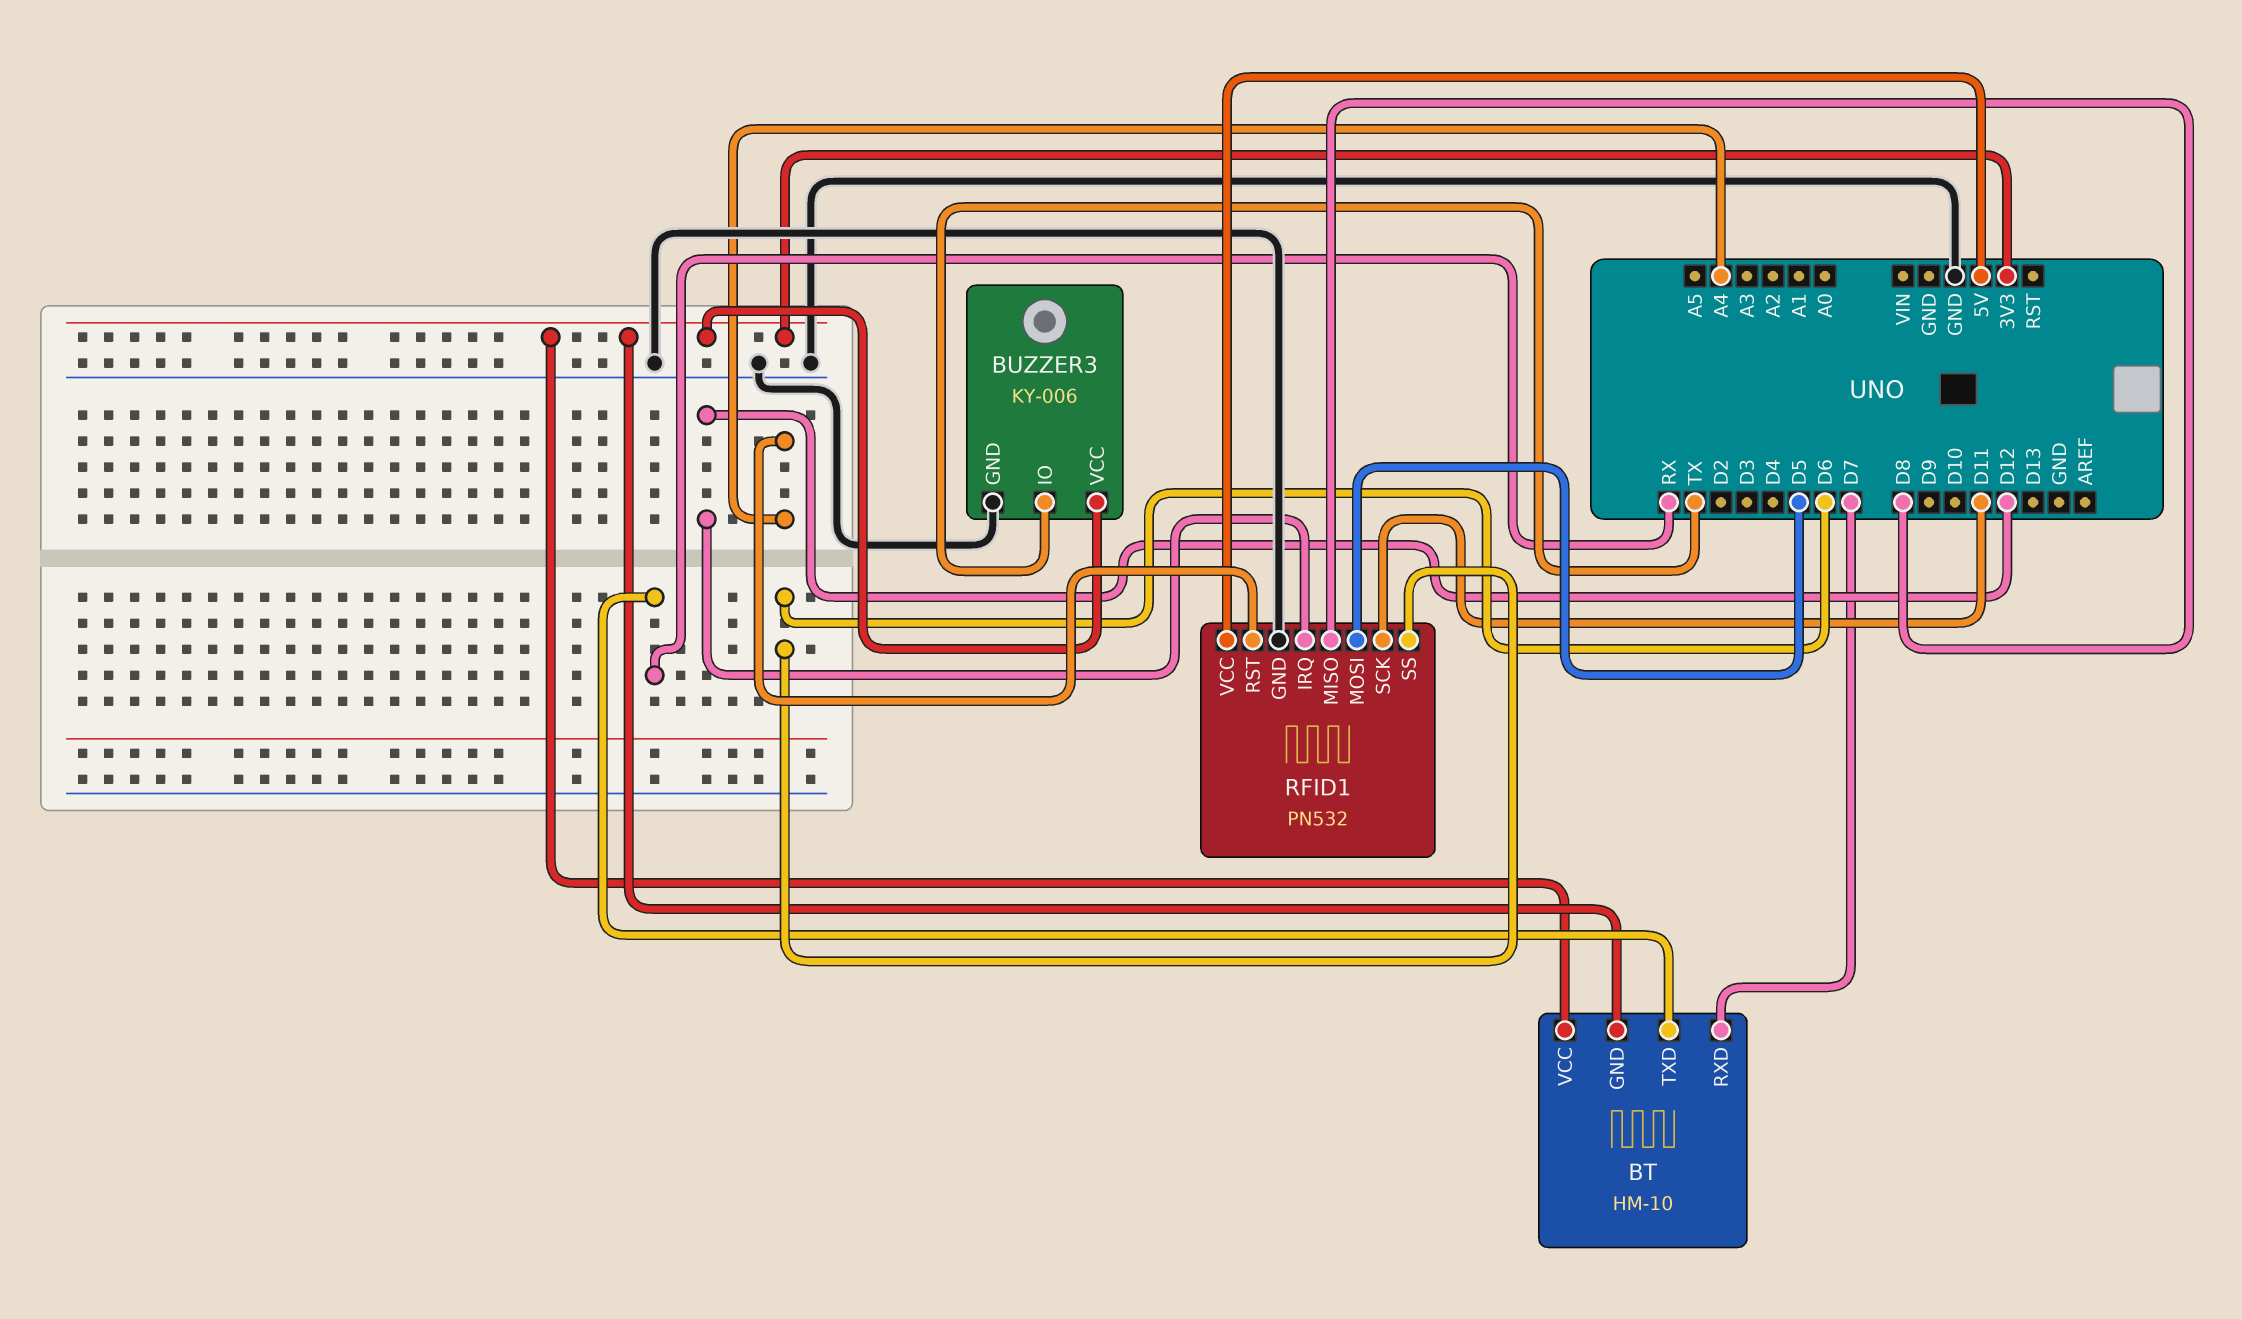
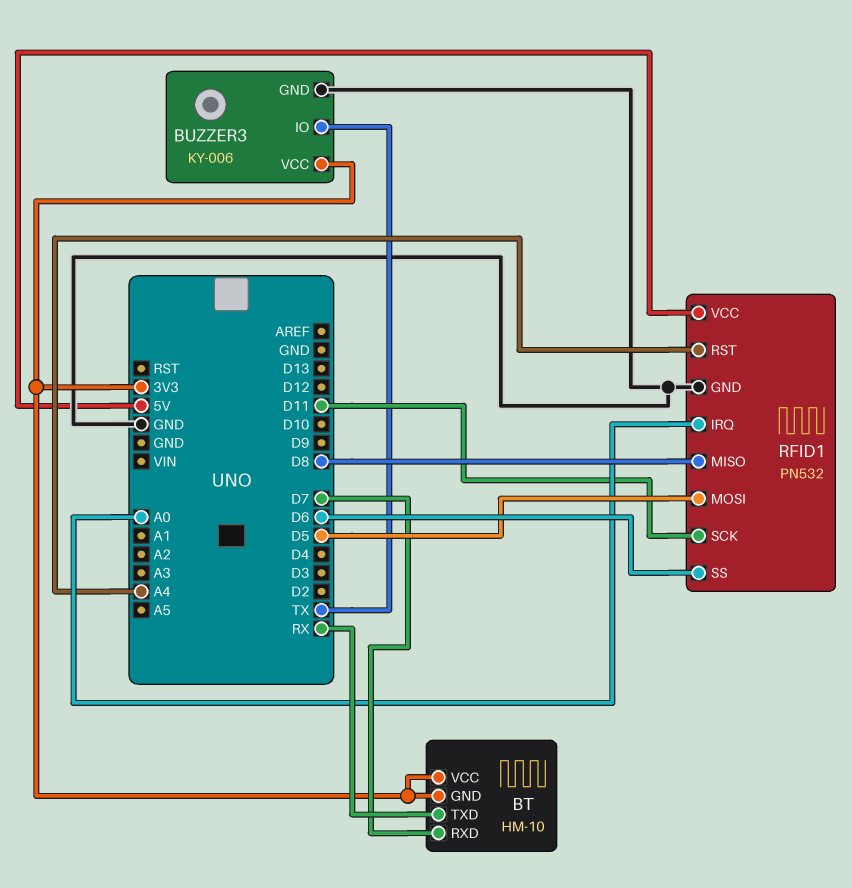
RFID1 pin IRQ: D12 -> A0

